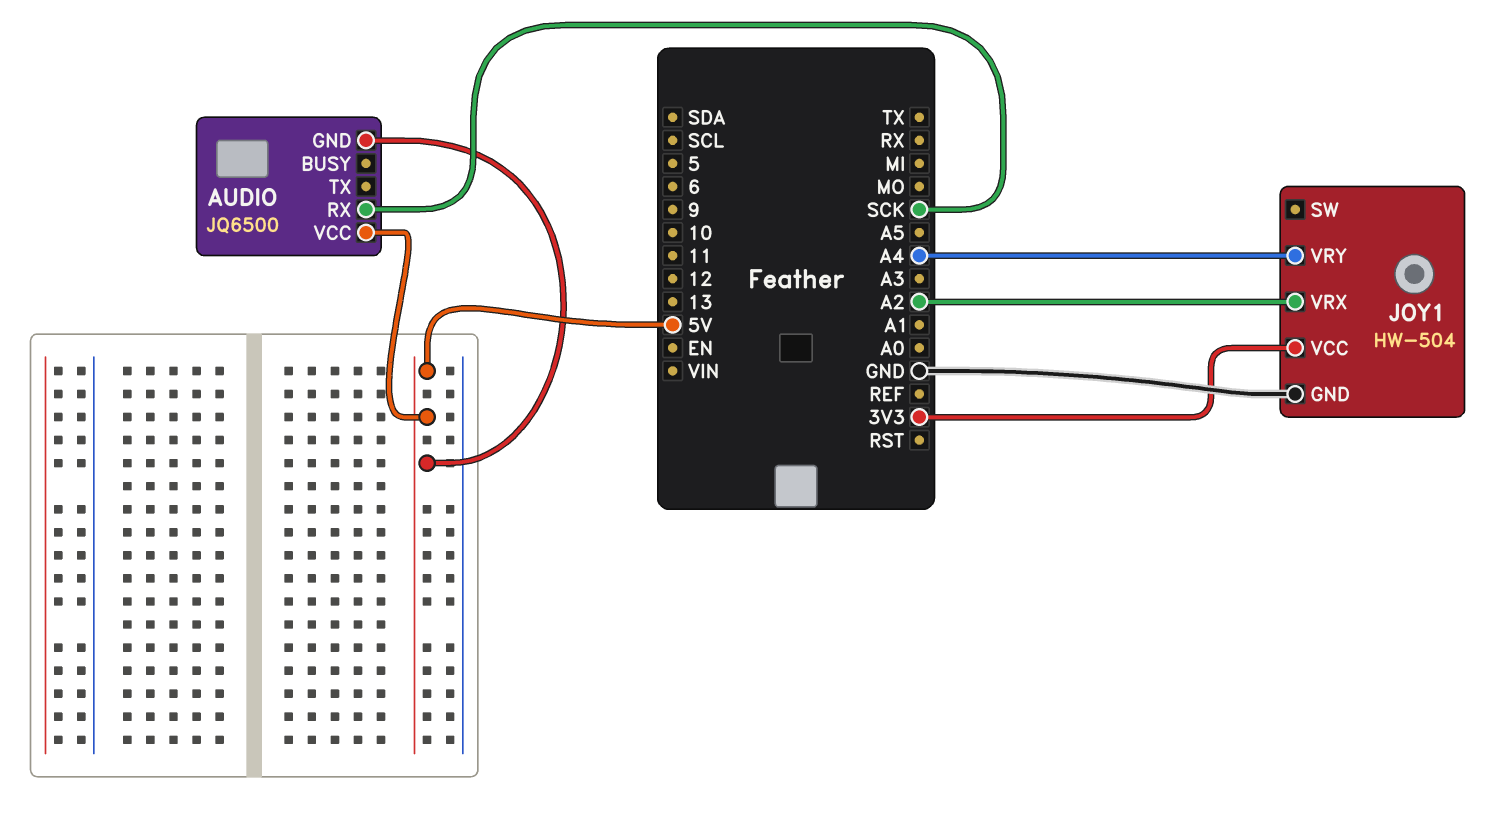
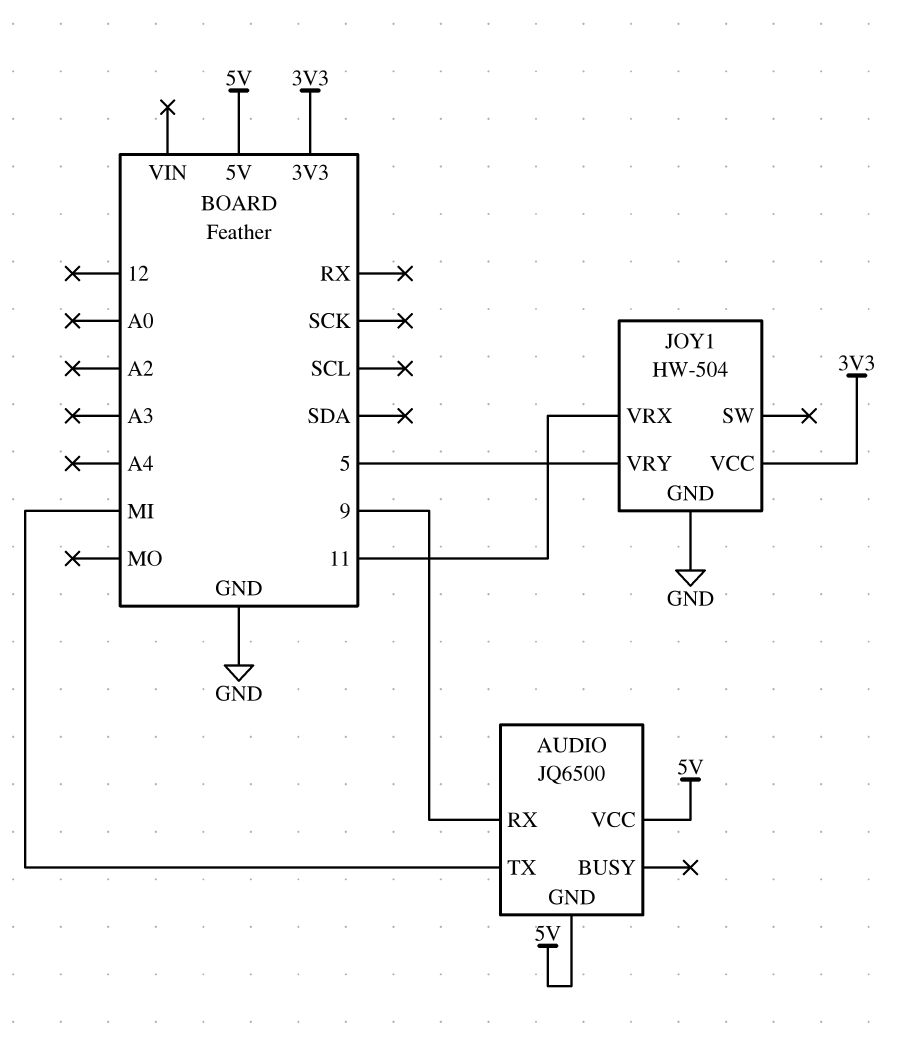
AUDIO pin RX: SCK -> 9
AUDIO pin TX: none -> MI
JOY1 pin VRX: A2 -> 11
JOY1 pin VRY: A4 -> 5

